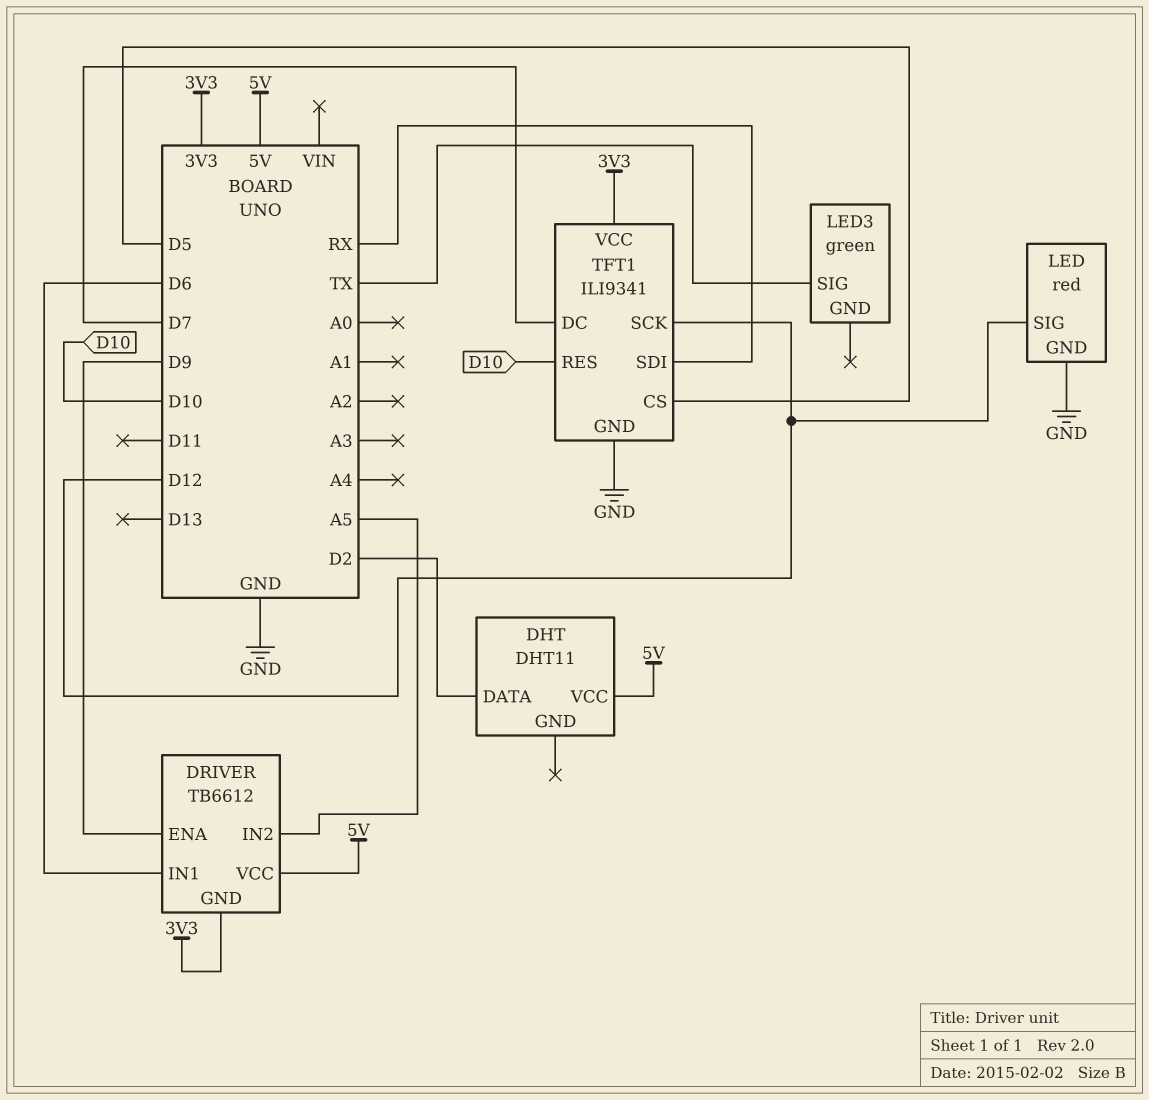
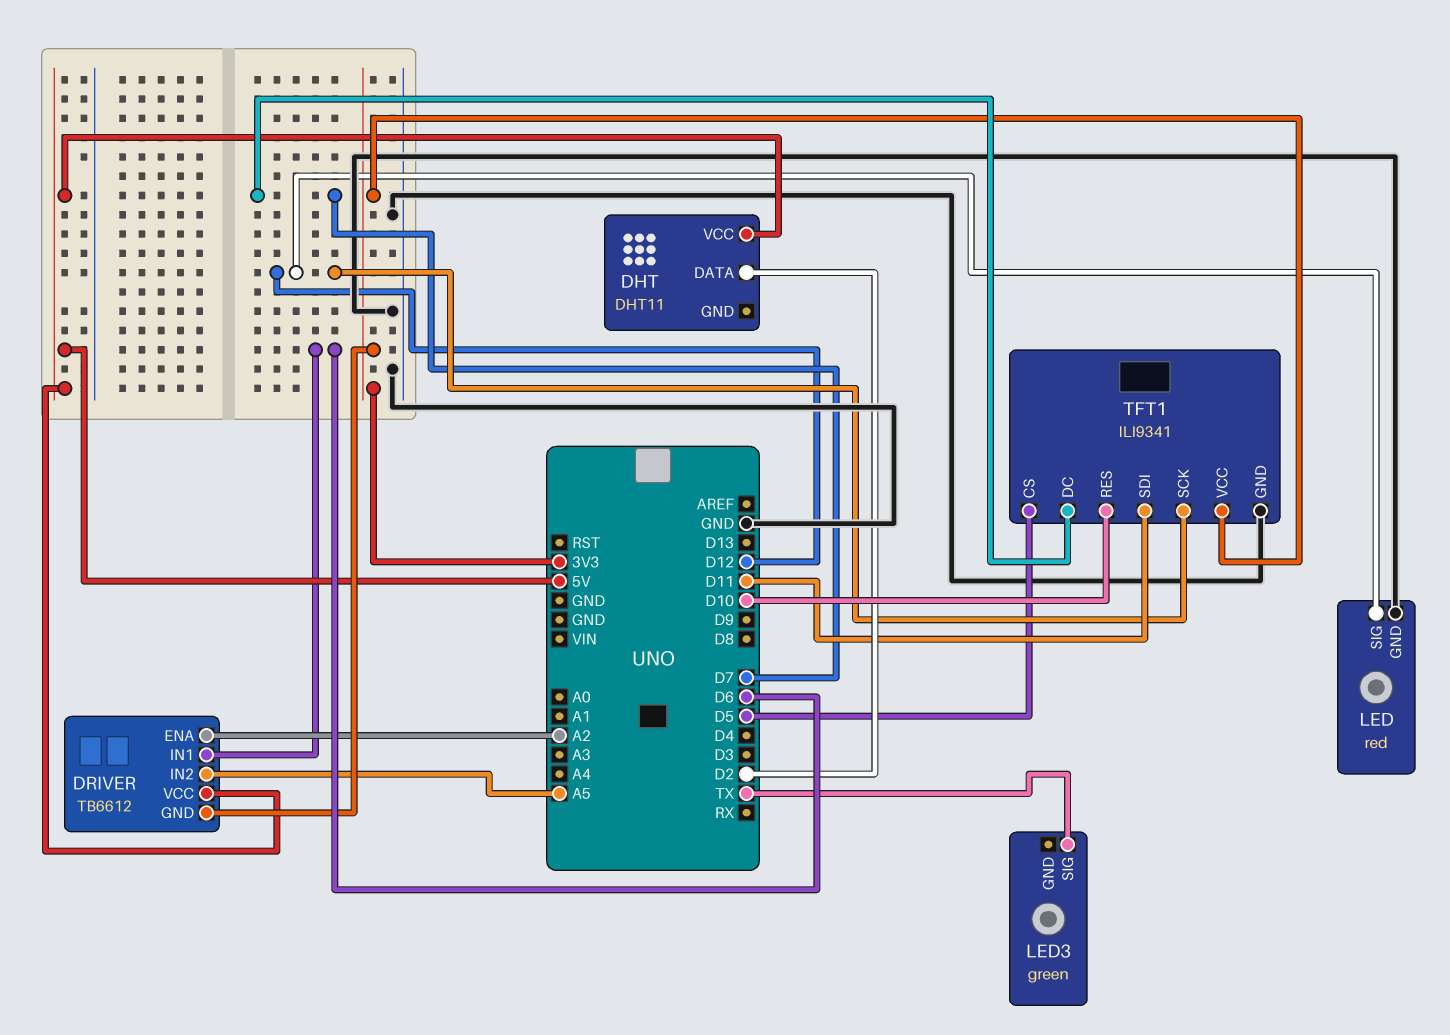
DRIVER pin ENA: D9 -> A2
TFT1 pin SDI: RX -> D11

